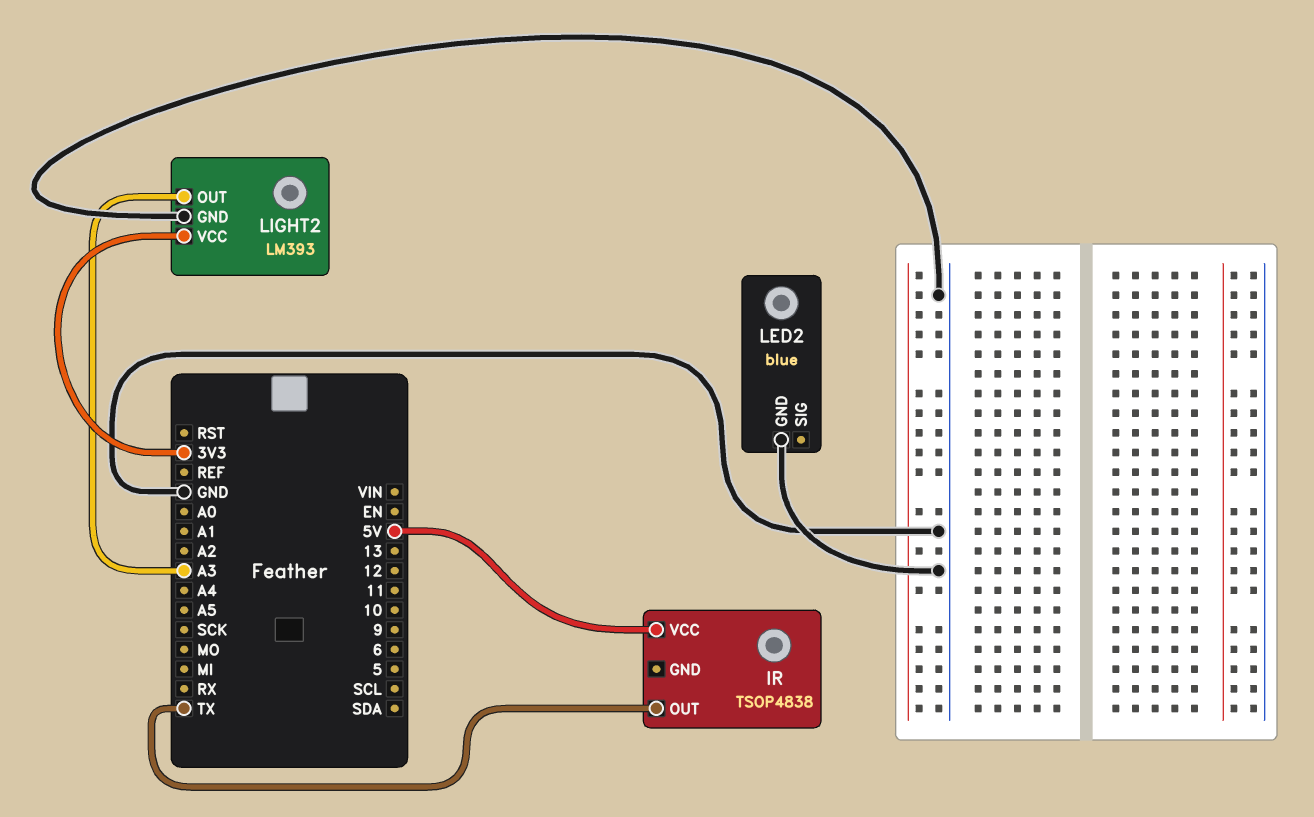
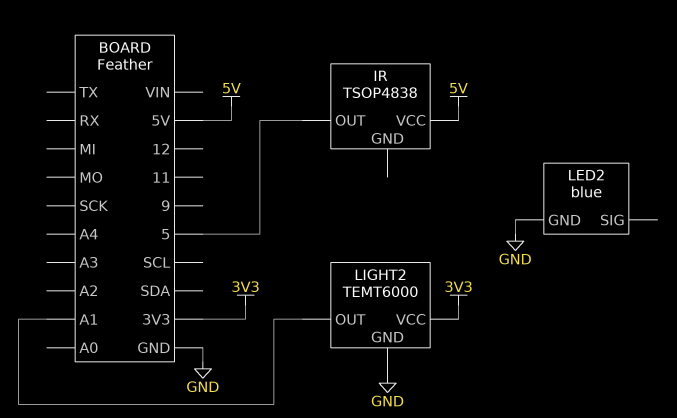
IR pin OUT: TX -> 5
LIGHT2: LM393 -> TEMT6000
LIGHT2 pin OUT: A3 -> A1

